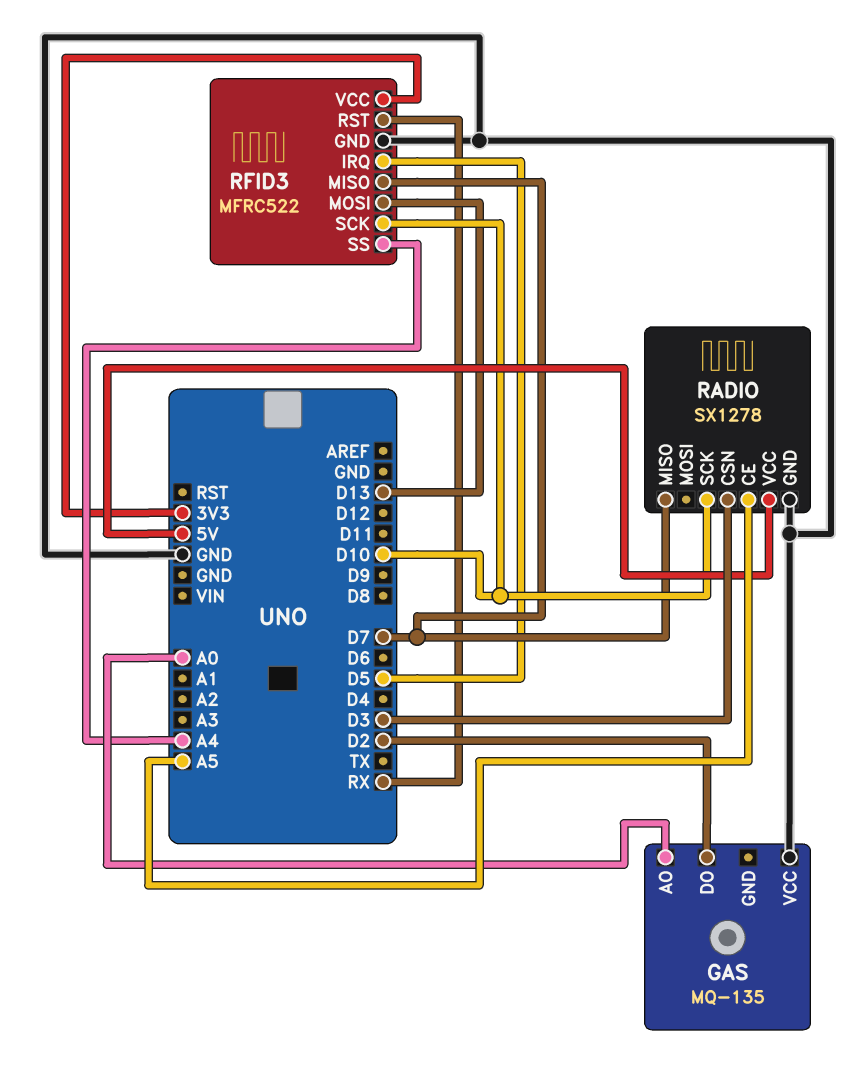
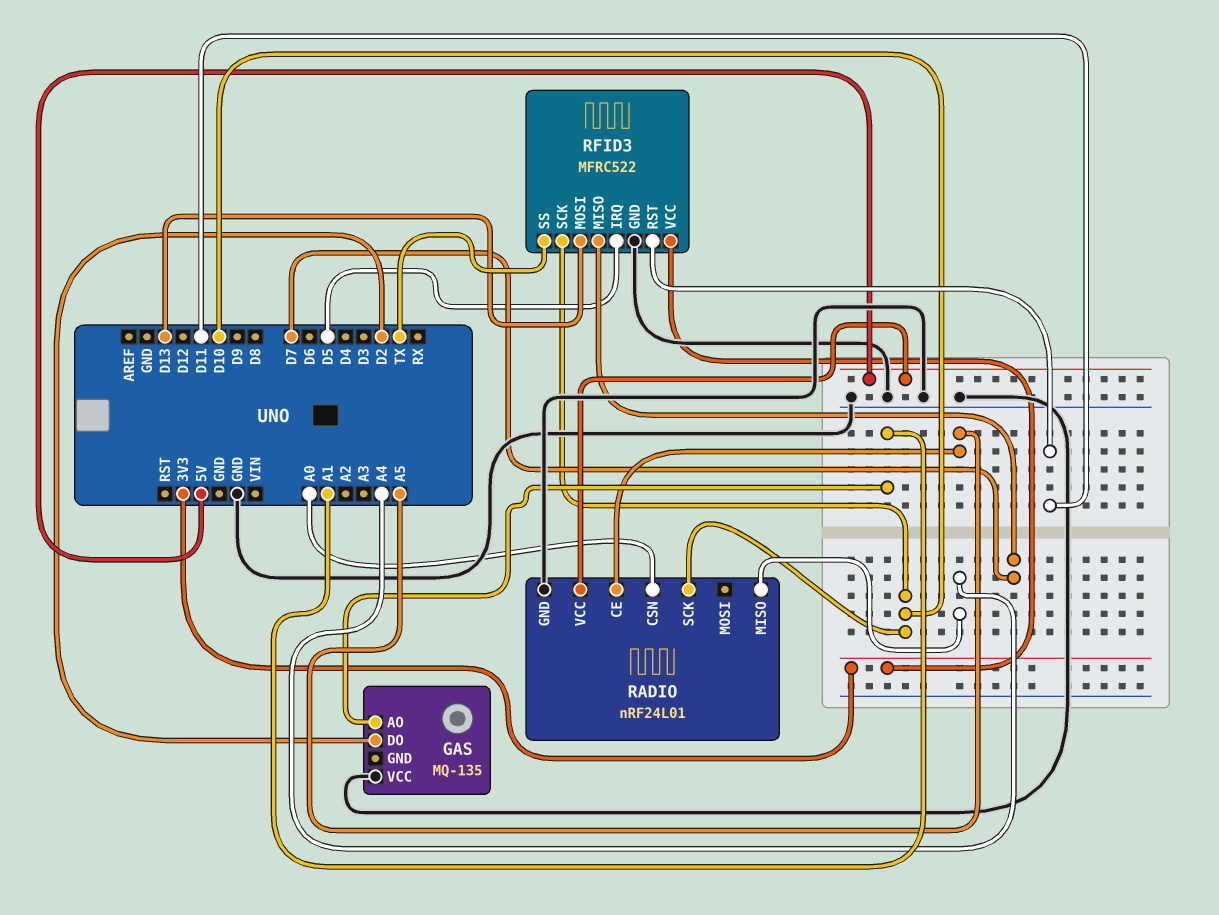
GAS pin AO: A0 -> A1
RADIO: SX1278 -> nRF24L01
RADIO pin CSN: D3 -> A0
RADIO pin MISO: D7 -> A4
RFID3 pin RST: RX -> D11
RFID3 pin SS: A4 -> TX

